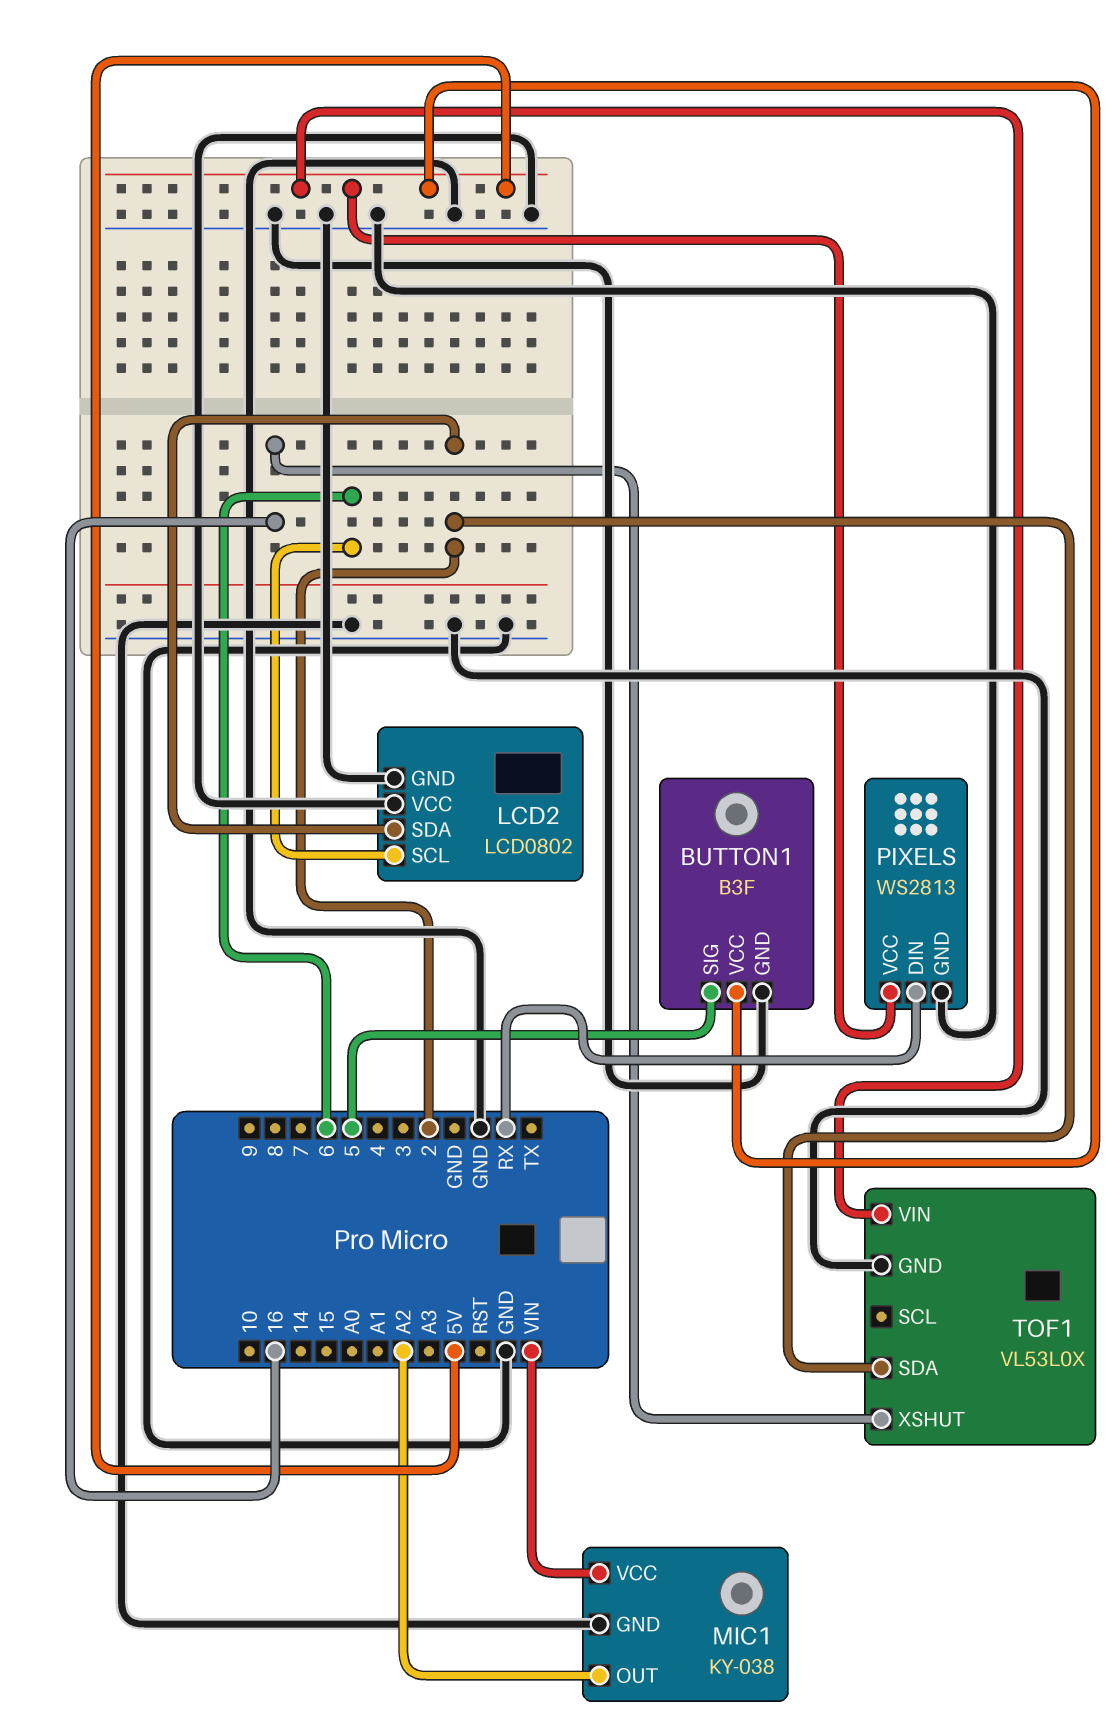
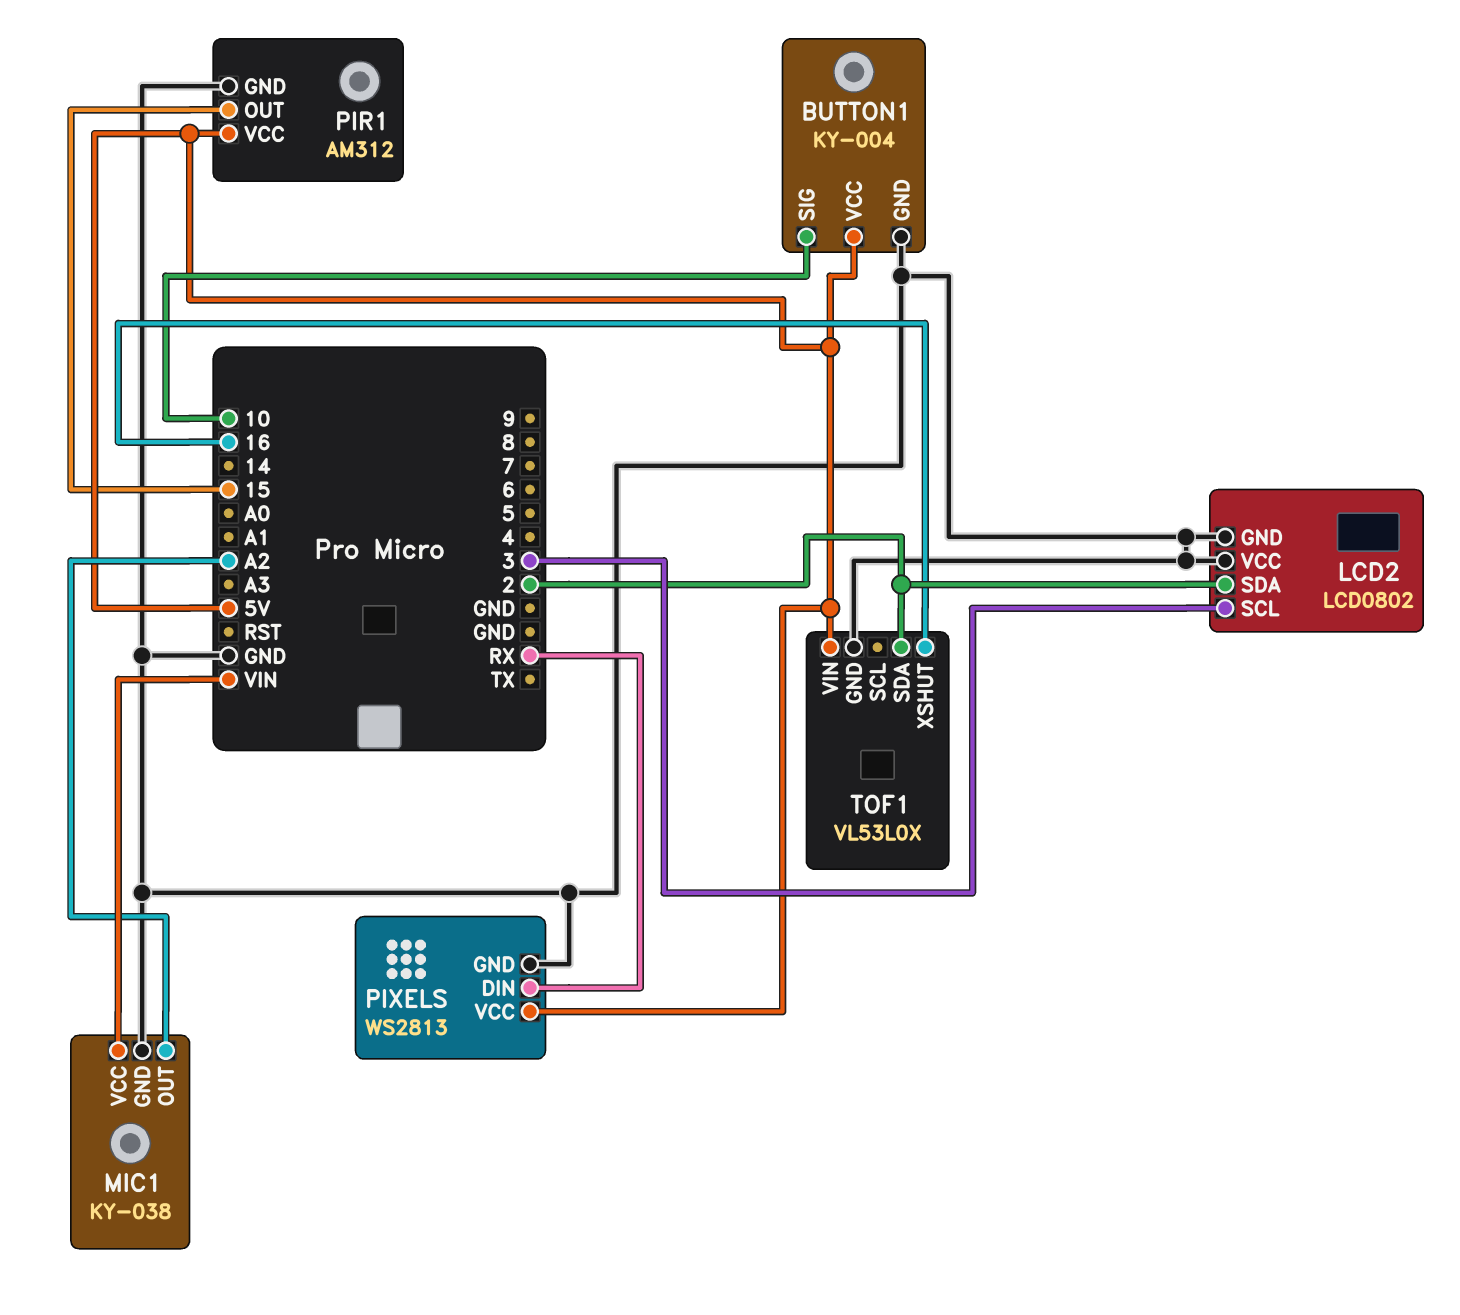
BUTTON1: B3F -> KY-004
BUTTON1 pin SIG: 5 -> 10
LCD2 pin SCL: 6 -> 3
PIR1: none -> AM312
PIR1 pin GND: none -> GND
PIR1 pin OUT: none -> 15
PIR1 pin VCC: none -> 5V

